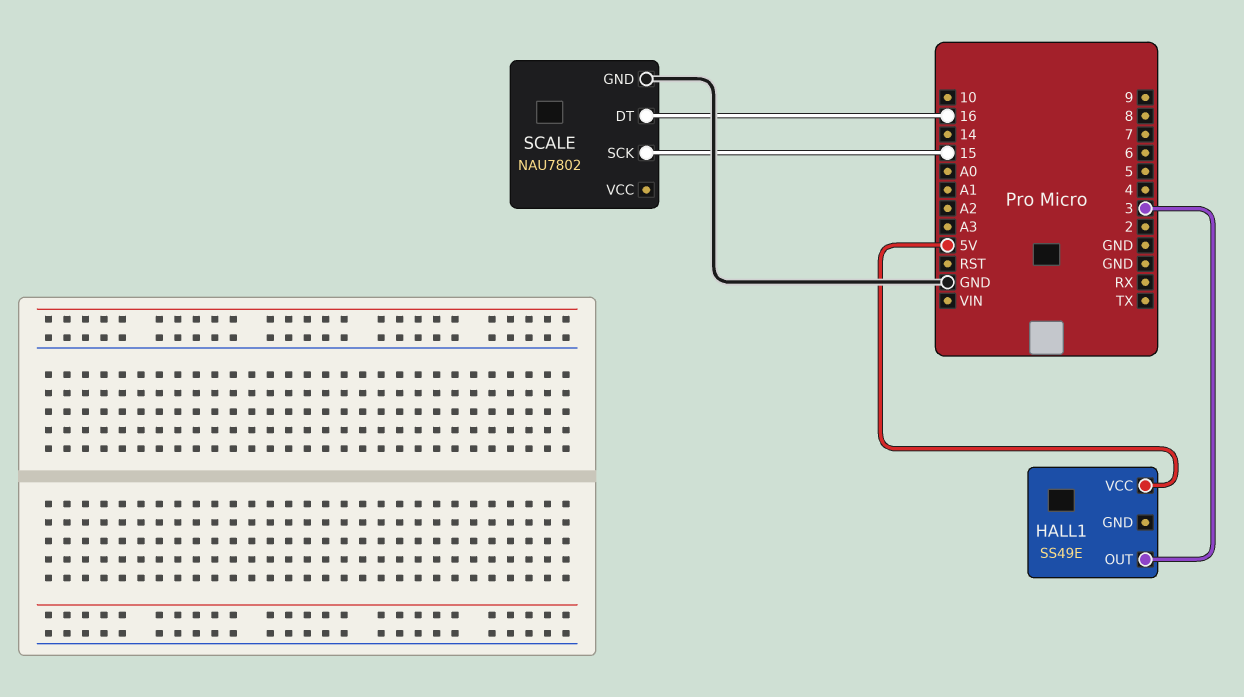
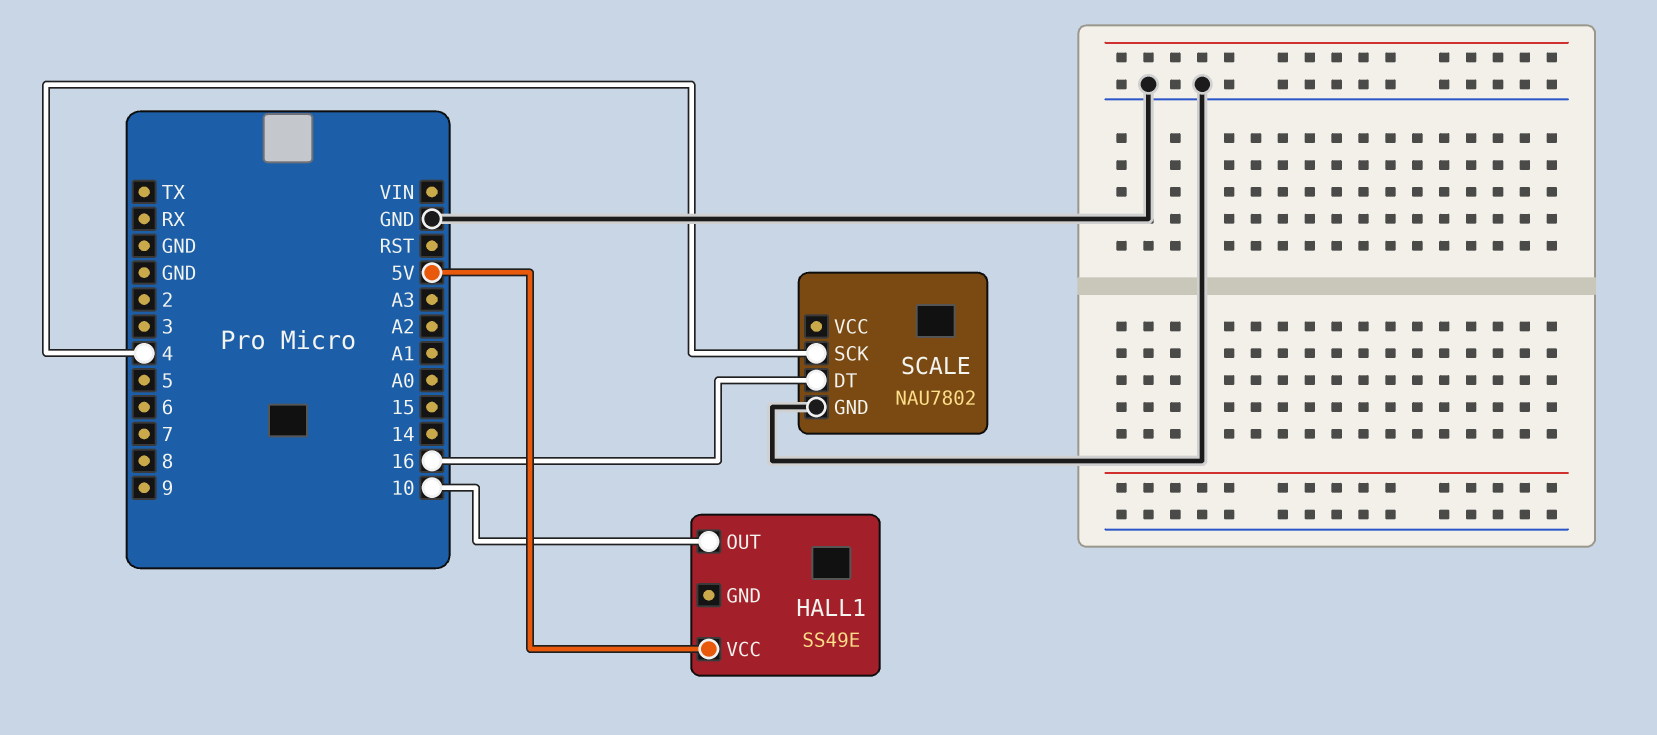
HALL1 pin OUT: 3 -> 10
SCALE pin SCK: 15 -> 4

